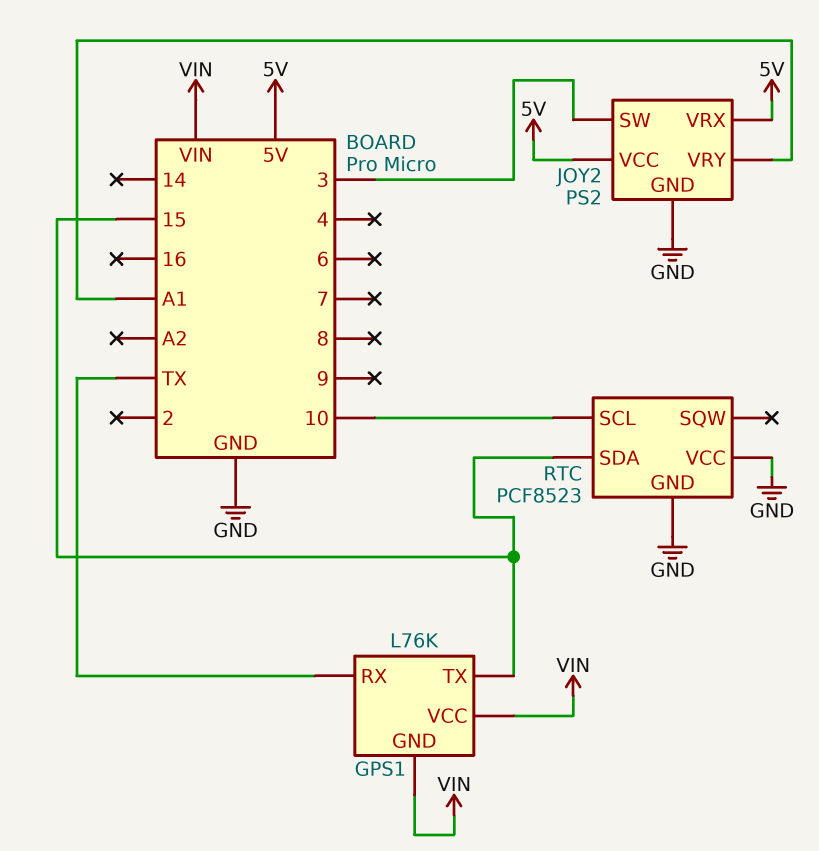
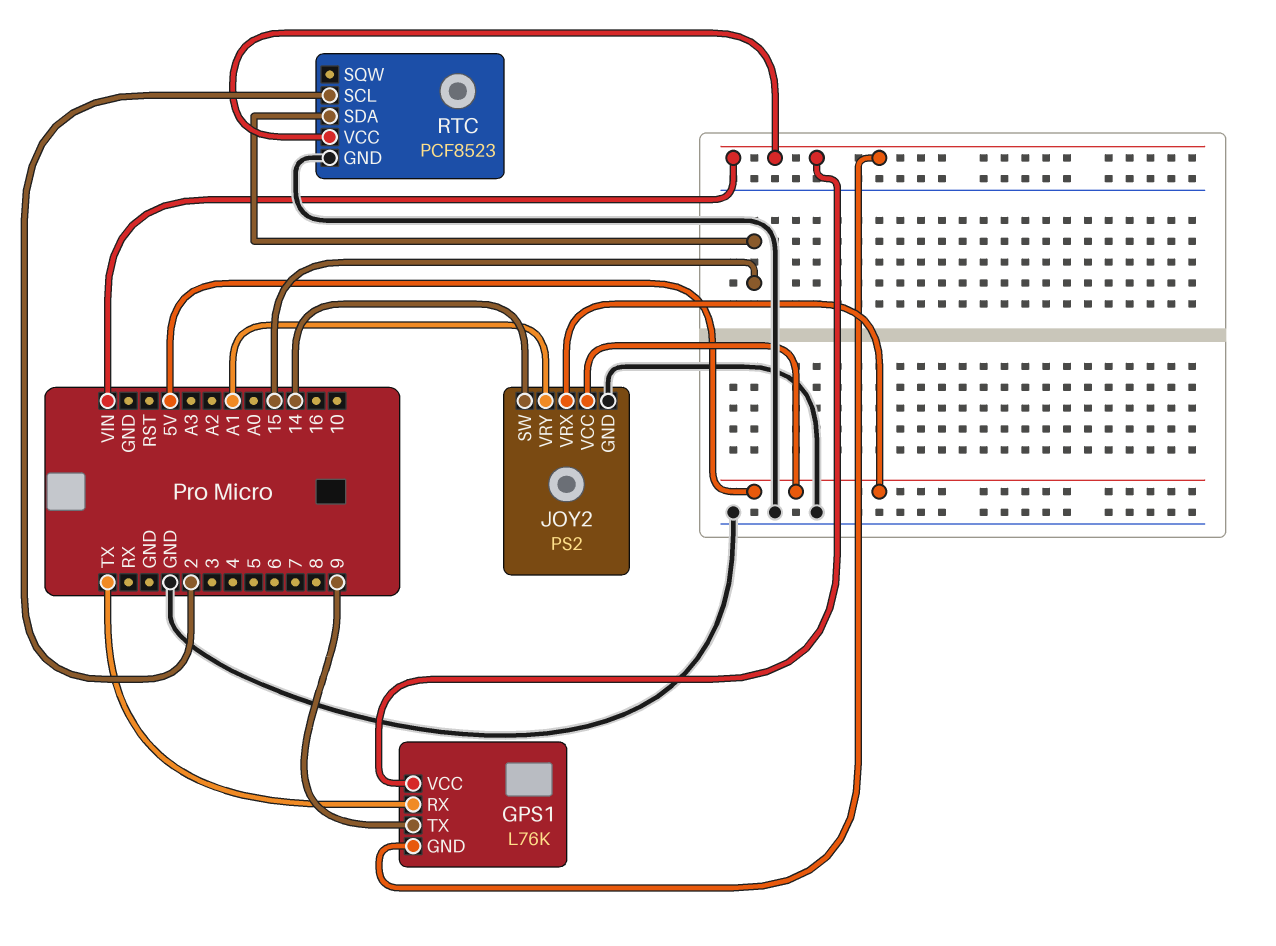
GPS1 pin TX: 15 -> 9
JOY2 pin SW: 3 -> 14
RTC pin SCL: 10 -> 2
RTC pin VCC: GND -> VIN

